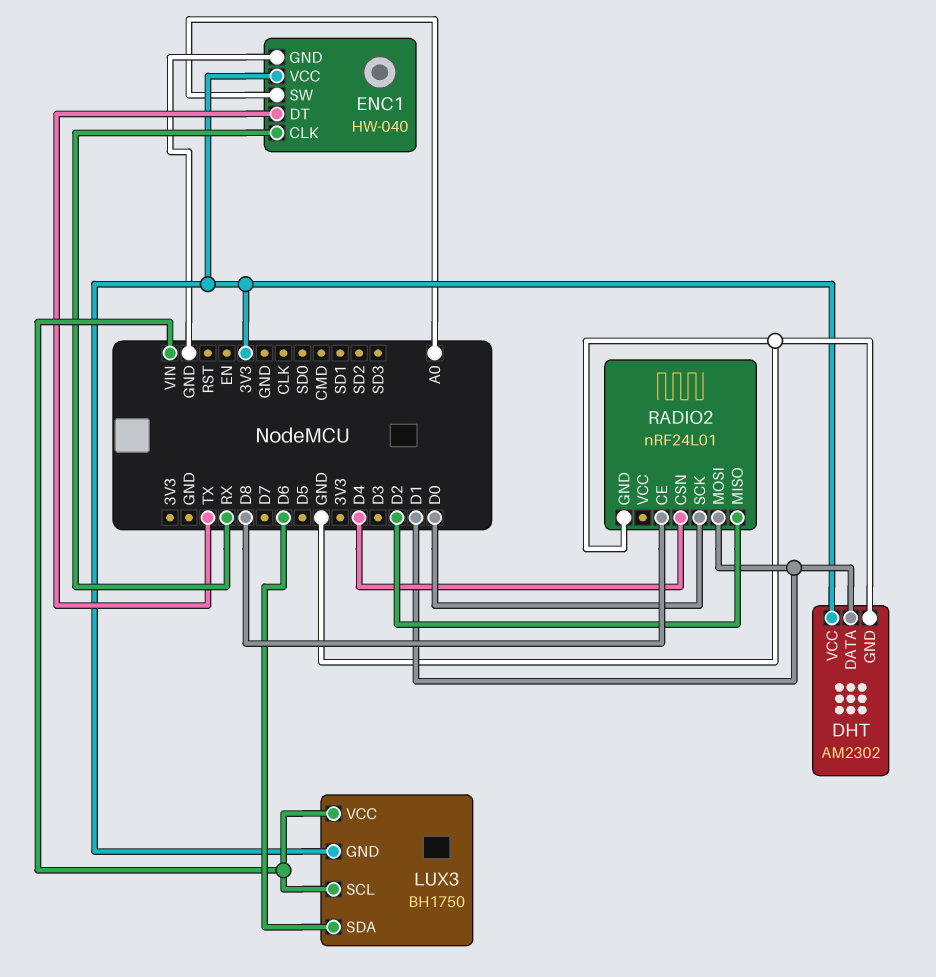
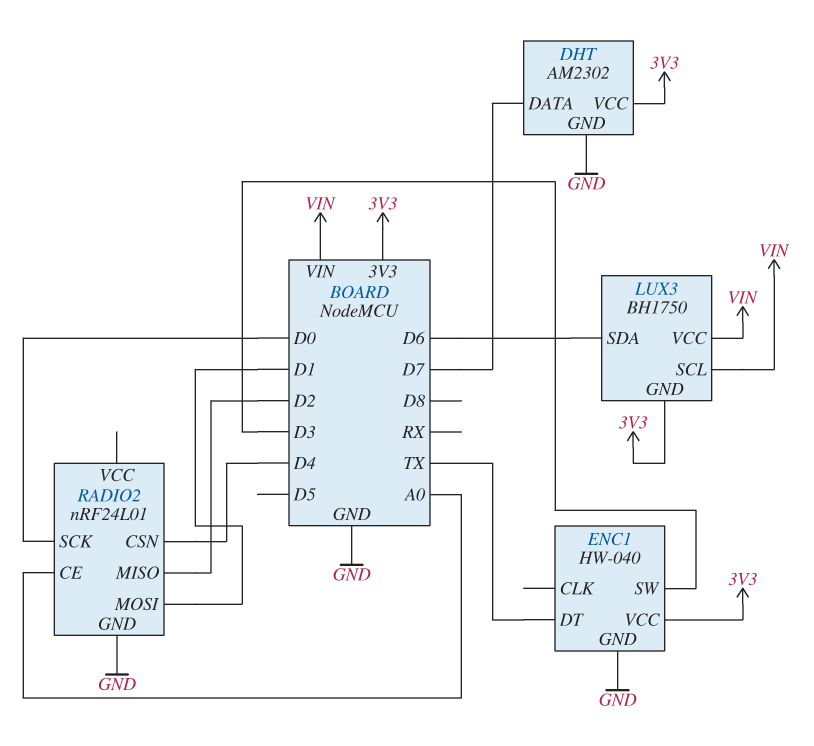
DHT pin DATA: D1 -> D7
ENC1 pin CLK: RX -> none
ENC1 pin SW: A0 -> D3
RADIO2 pin CE: D8 -> A0

